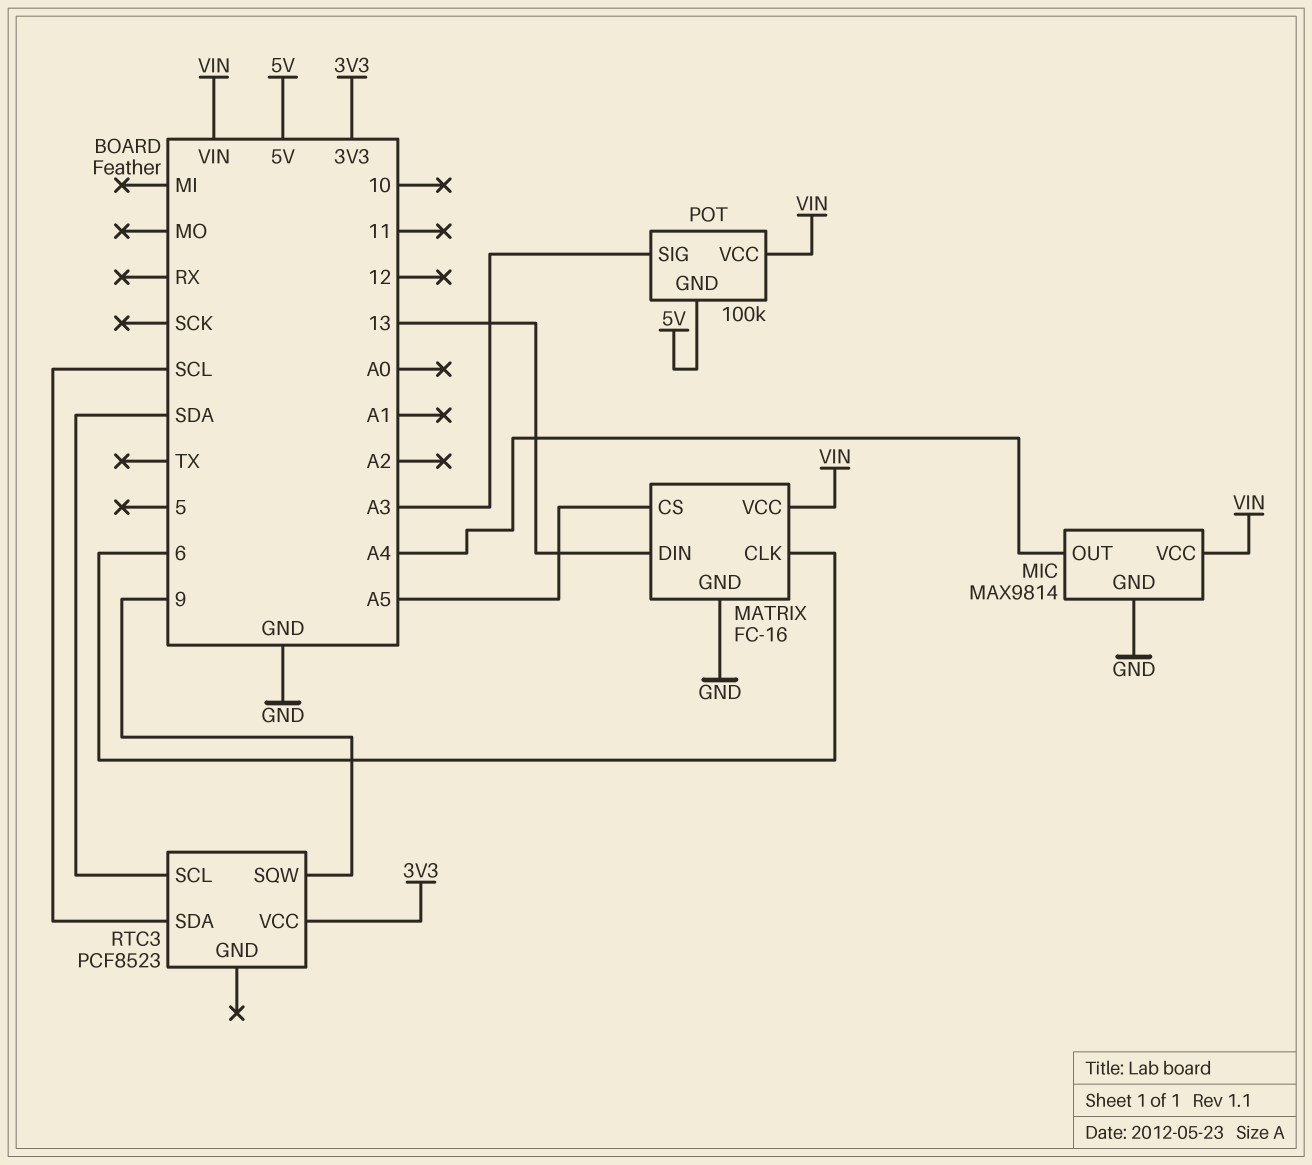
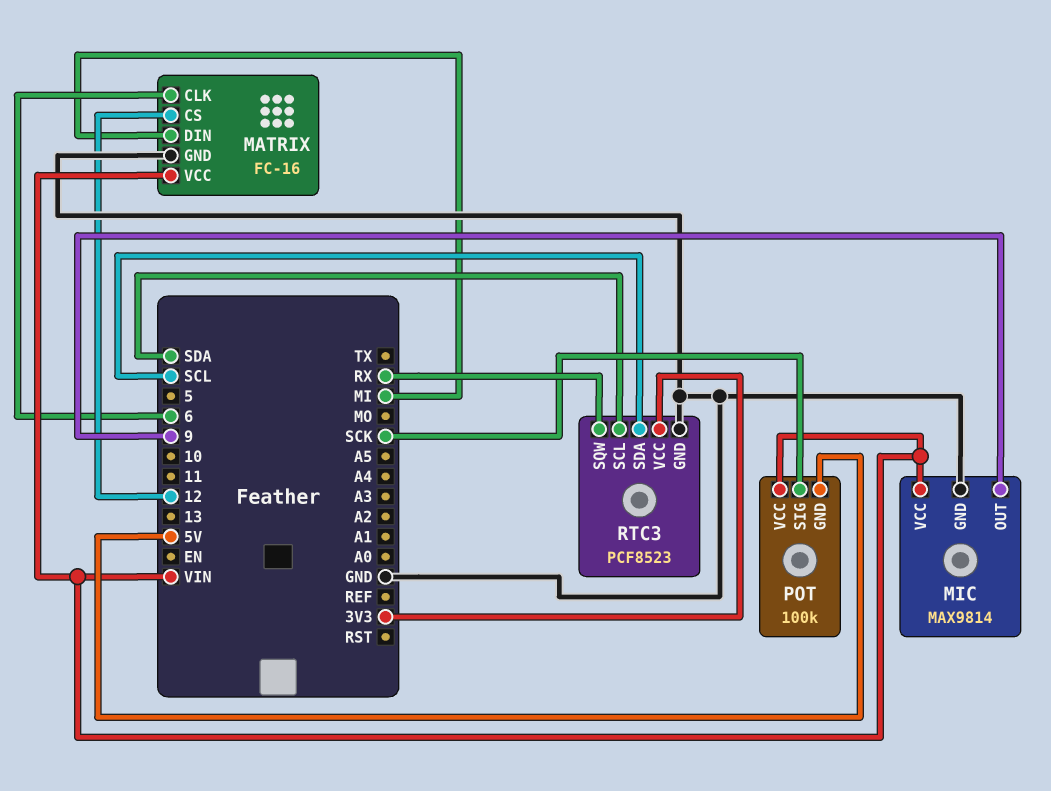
MATRIX pin CS: A5 -> 12
MATRIX pin DIN: 13 -> MI
MIC pin OUT: A4 -> 9
POT pin SIG: A3 -> SCK
RTC3 pin GND: none -> GND
RTC3 pin SQW: 9 -> RX

